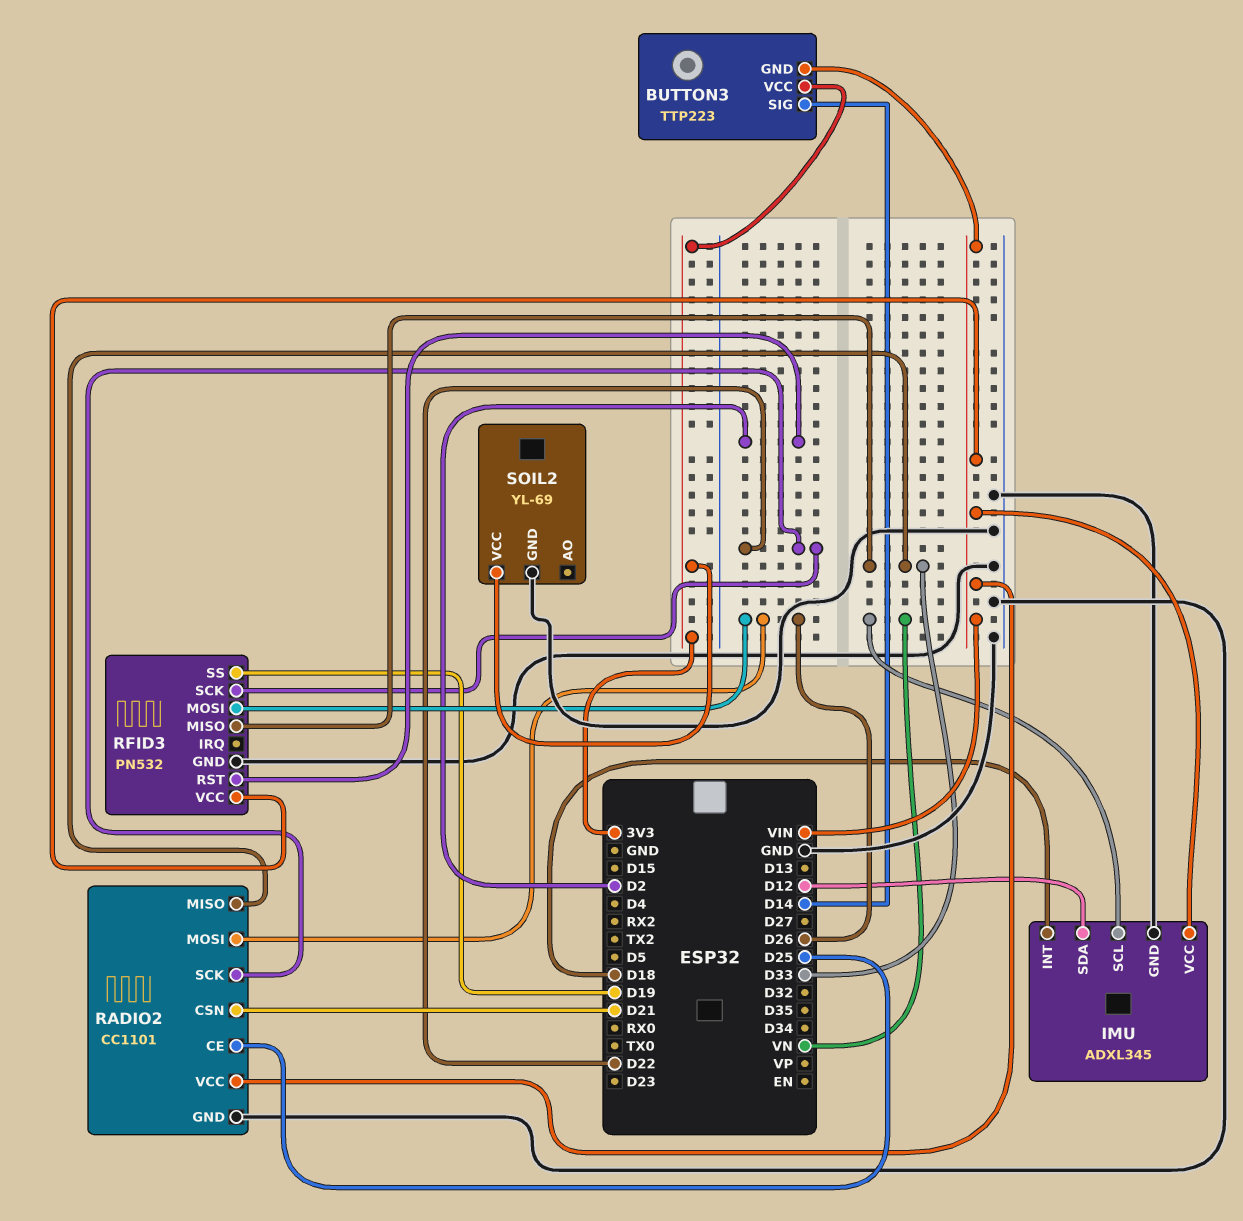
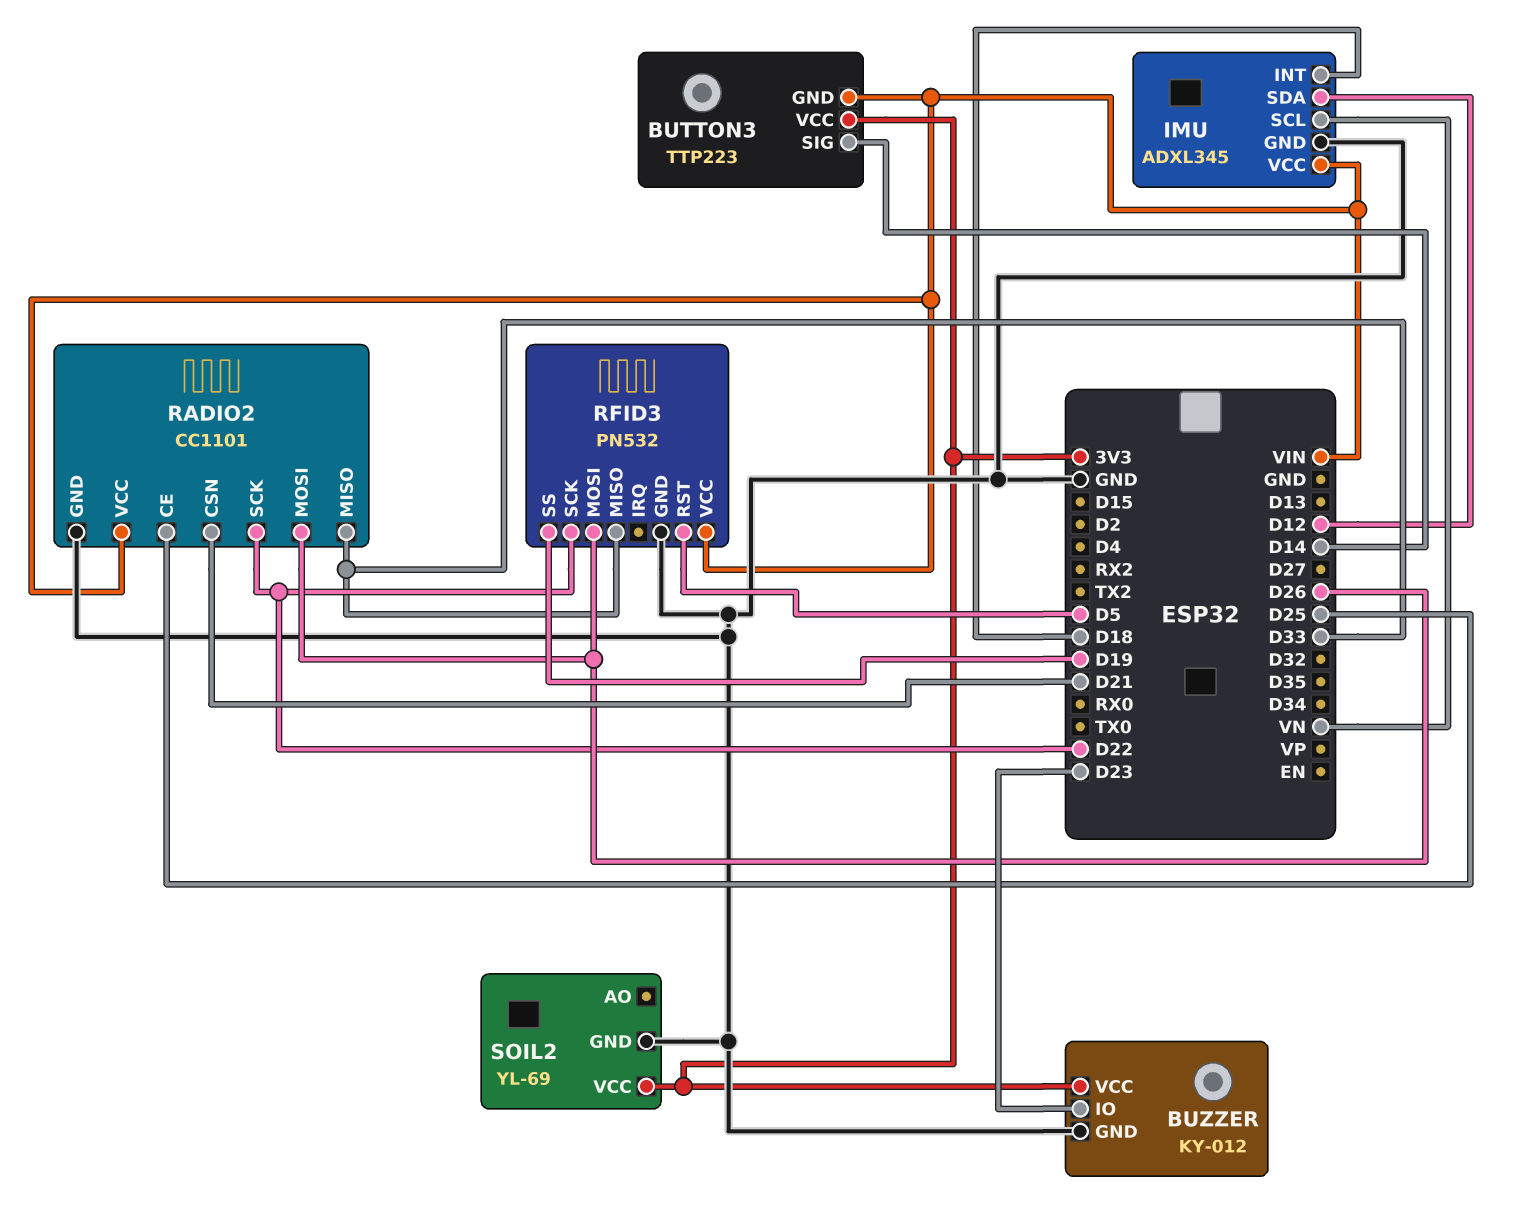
BUZZER: none -> KY-012
BUZZER pin GND: none -> GND
BUZZER pin IO: none -> D23
BUZZER pin VCC: none -> 3V3
RFID3 pin RST: D2 -> D5

